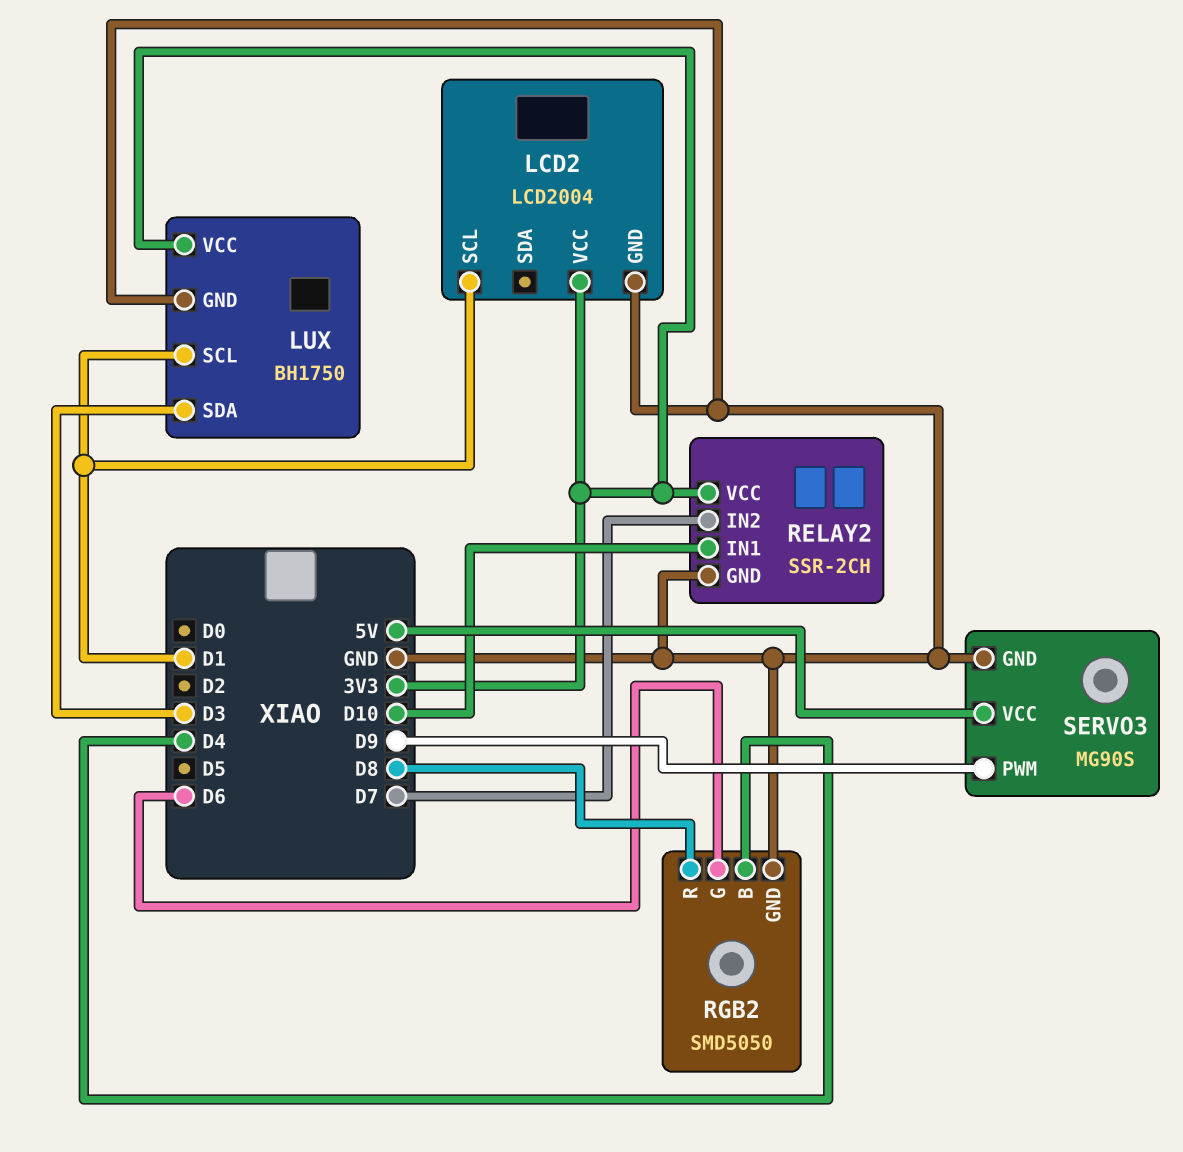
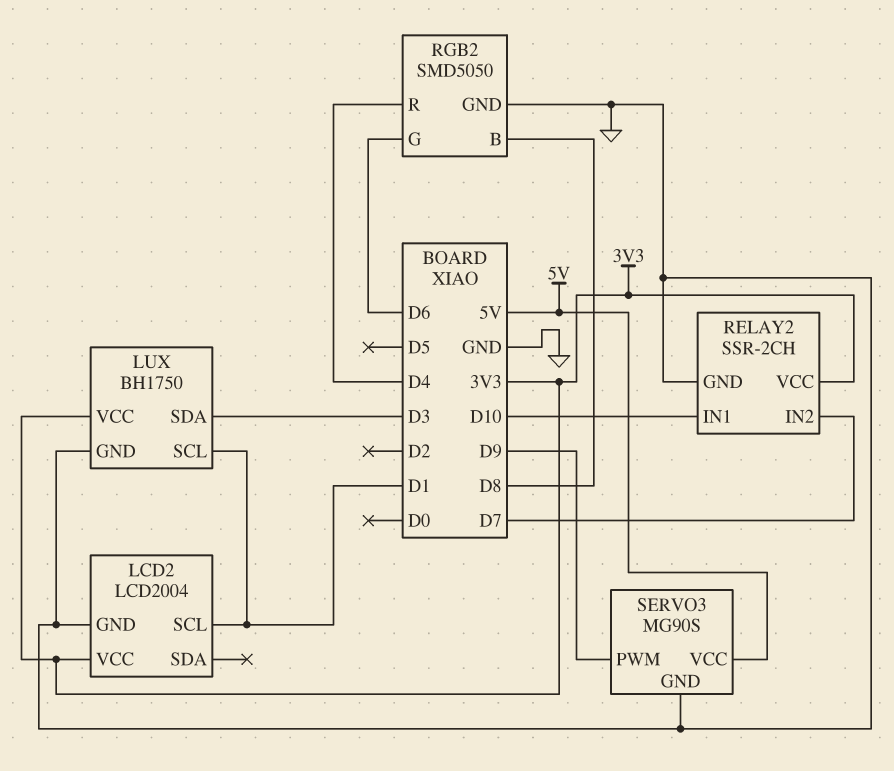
RGB2 pin B: D4 -> D8
RGB2 pin R: D8 -> D4

